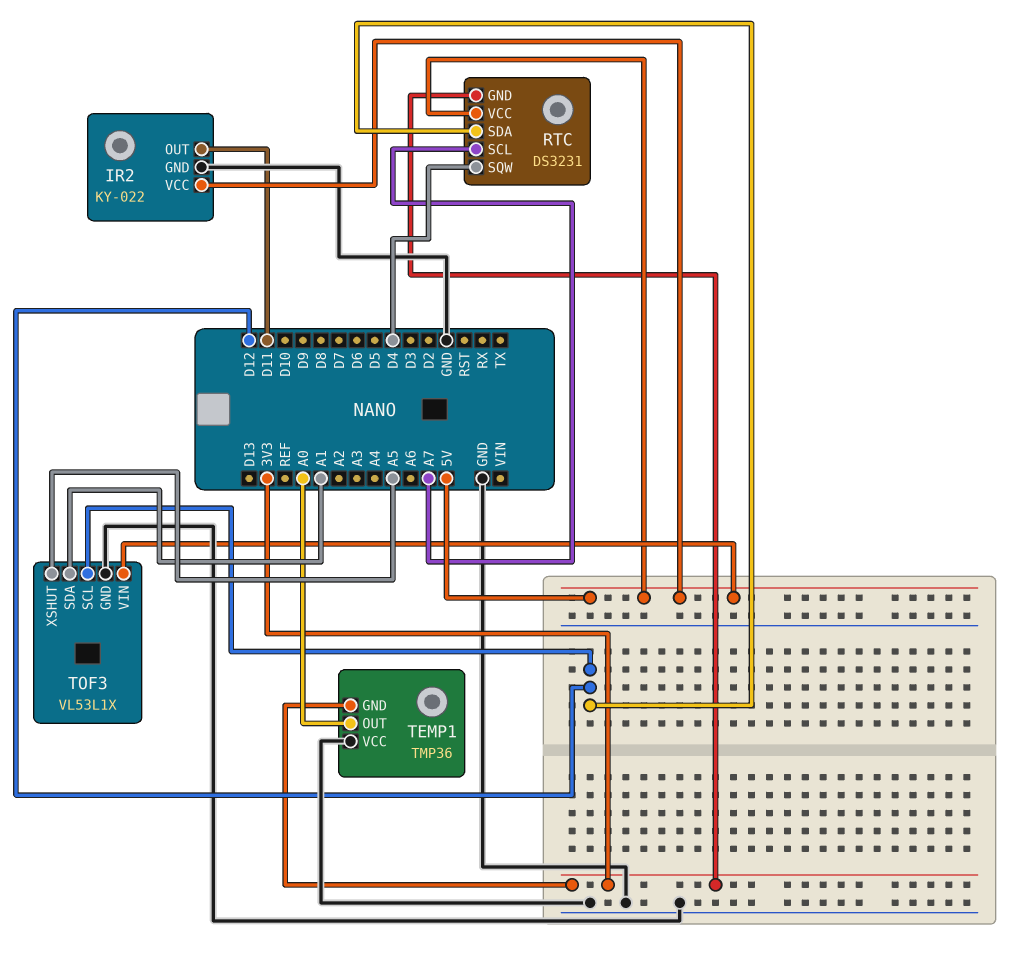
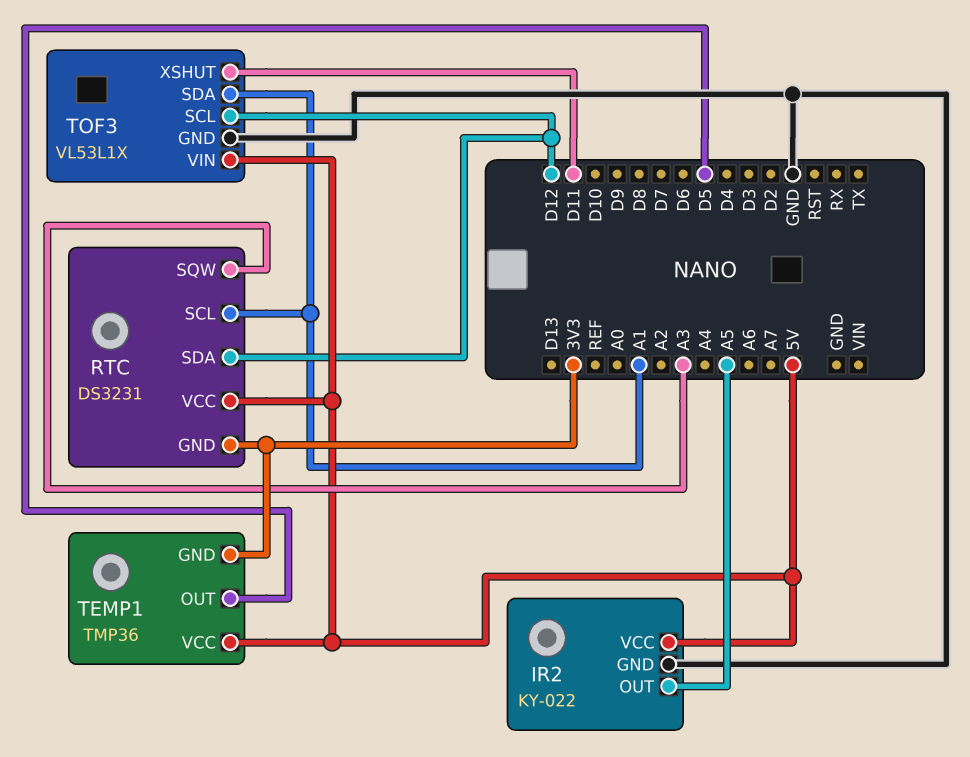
IR2 pin OUT: D11 -> A5
RTC pin SCL: A7 -> A1
RTC pin SQW: D4 -> A3
TEMP1 pin OUT: A0 -> D5
TEMP1 pin VCC: GND -> 5V
TOF3 pin XSHUT: A5 -> D11

